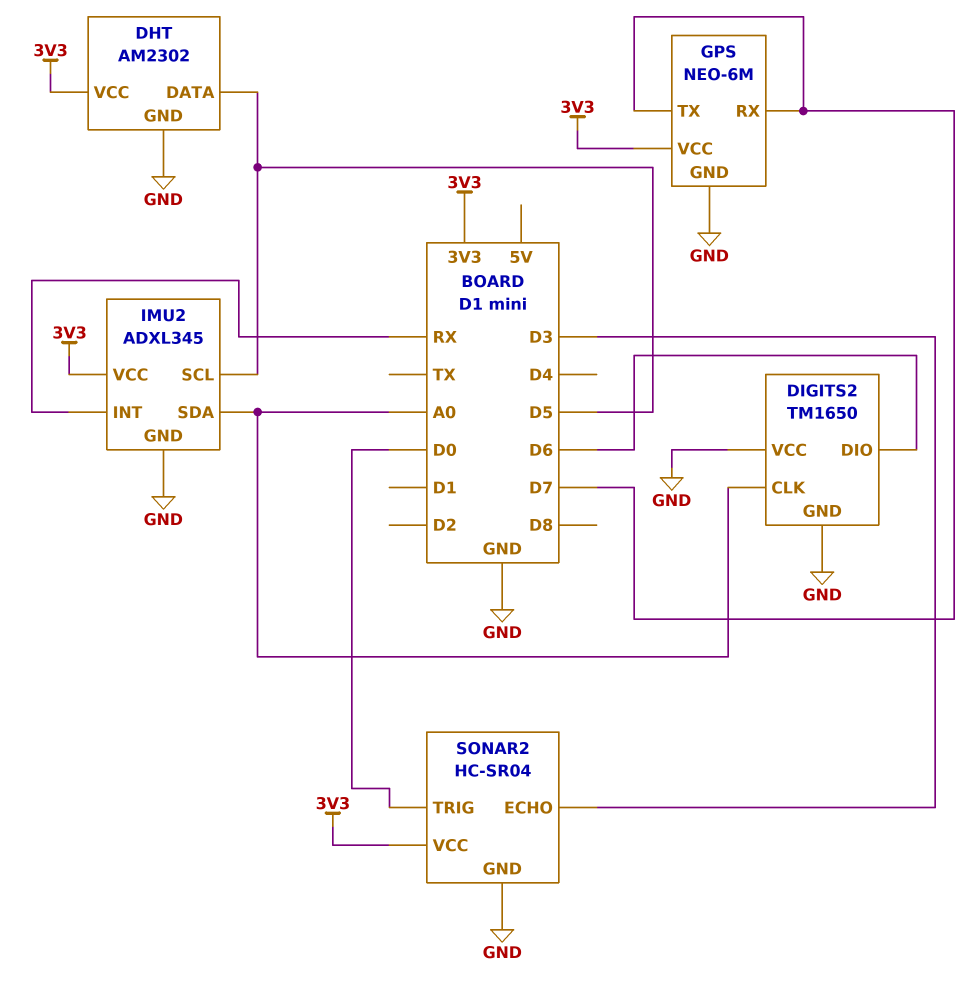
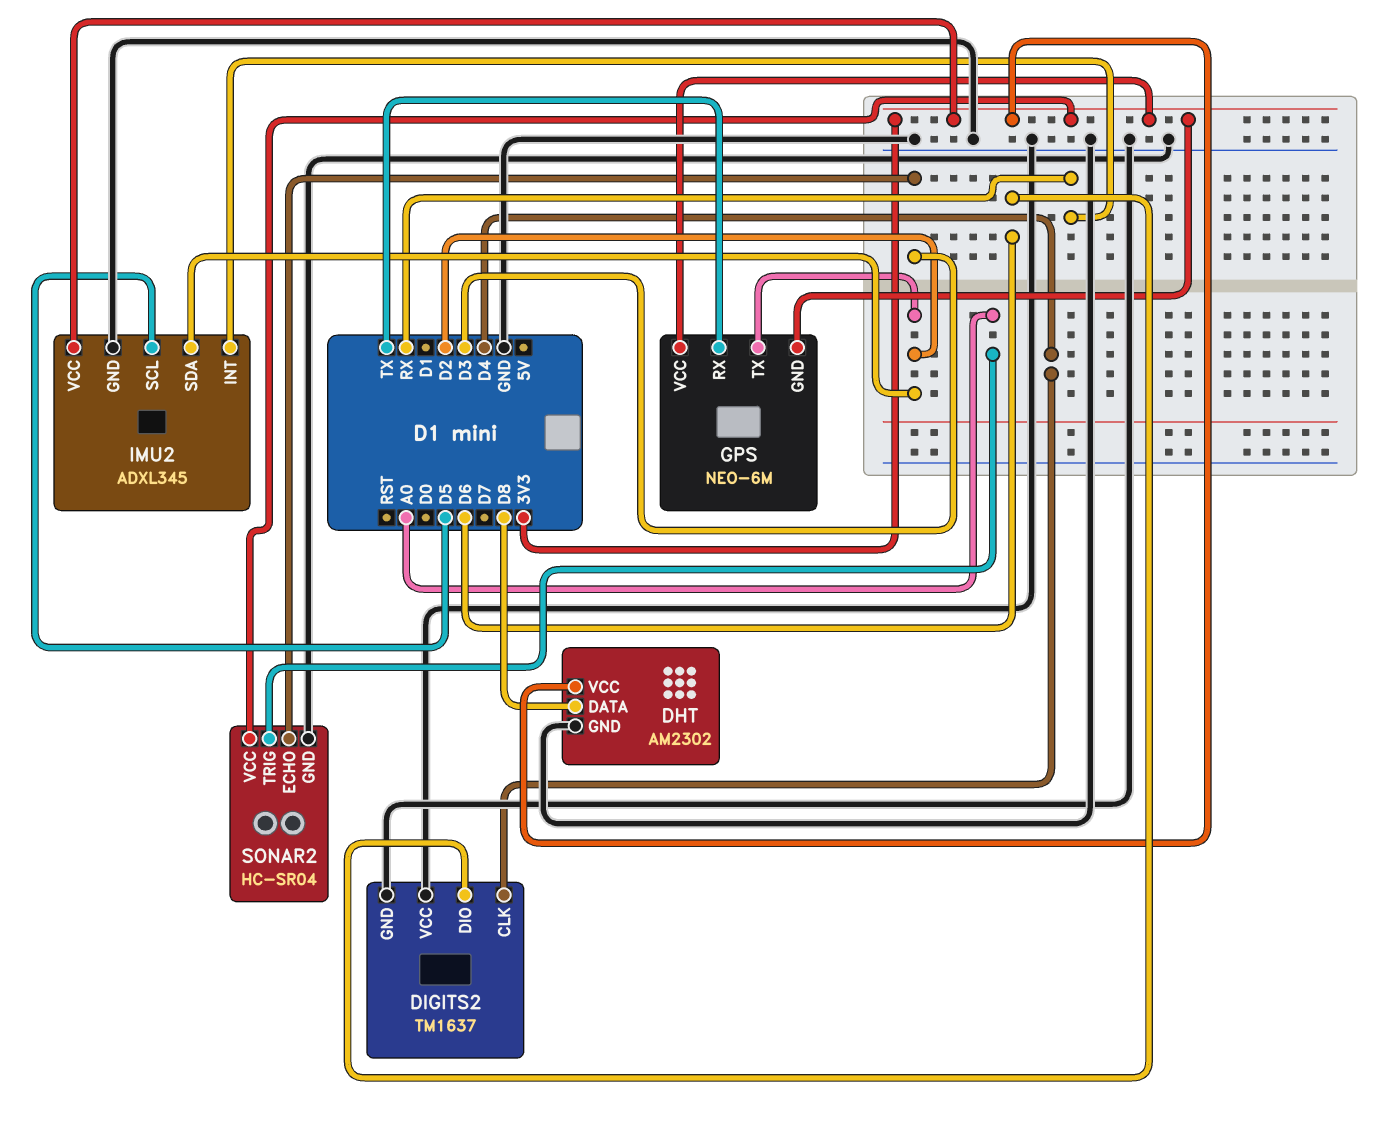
DHT pin DATA: D5 -> D8
DIGITS2: TM1650 -> TM1637
DIGITS2 pin CLK: A0 -> D4
GPS pin GND: GND -> 3V3
GPS pin RX: D7 -> TX
GPS pin TX: D7 -> D2
IMU2 pin SDA: A0 -> D2
SONAR2 pin TRIG: D0 -> A0

